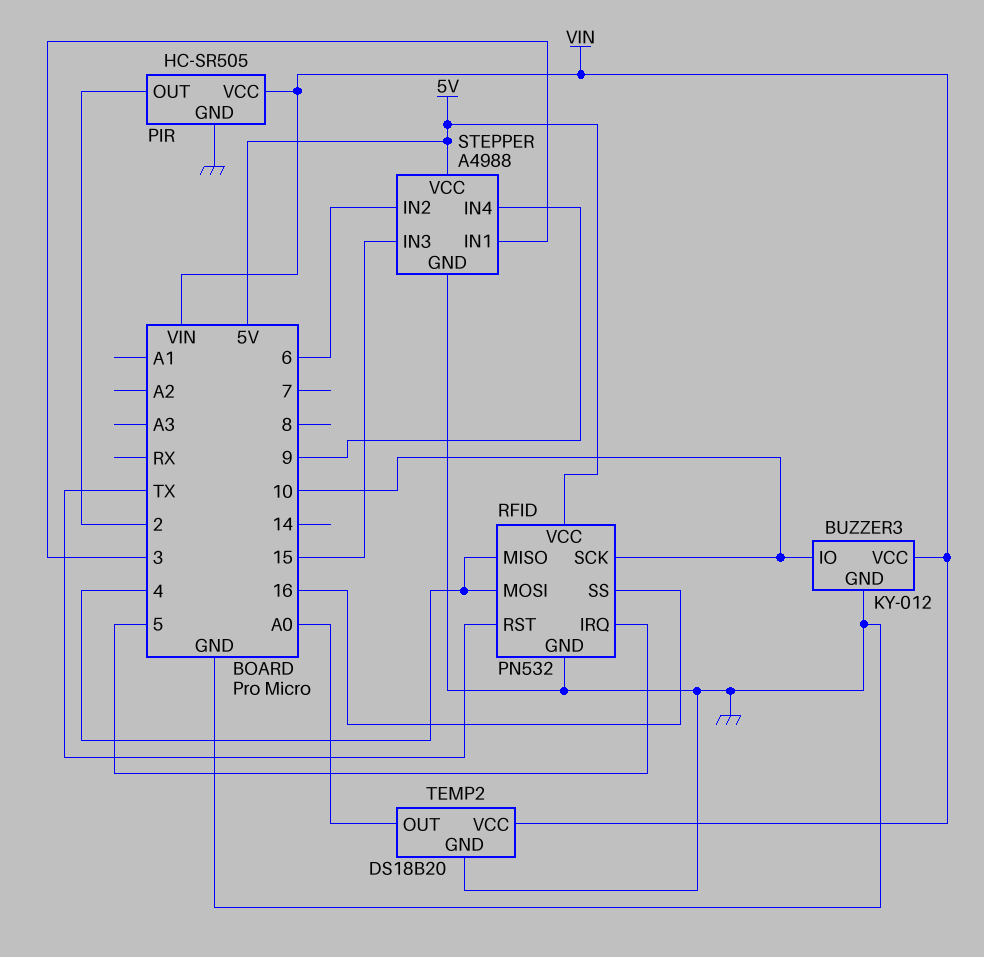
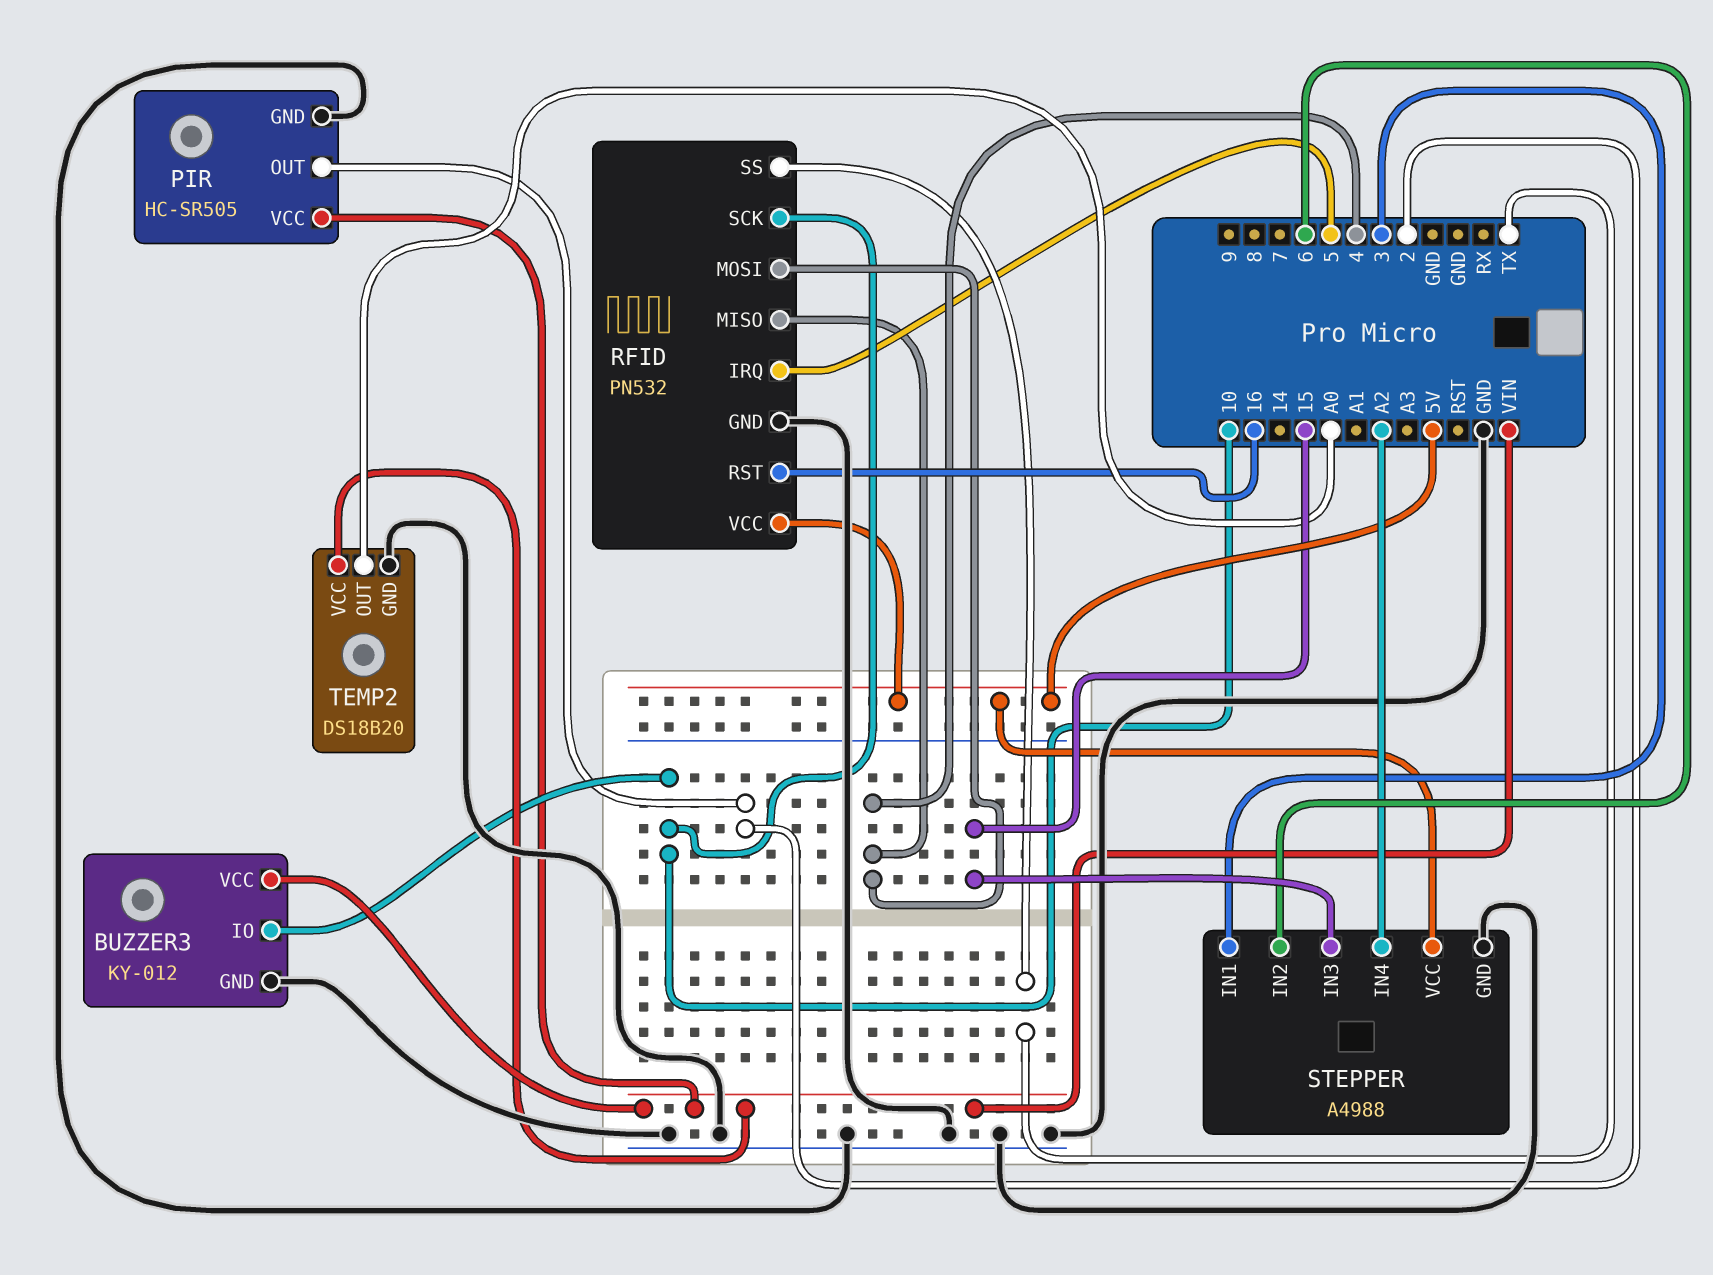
RFID pin RST: TX -> 16
RFID pin SS: 16 -> TX
STEPPER pin IN4: 9 -> A2

